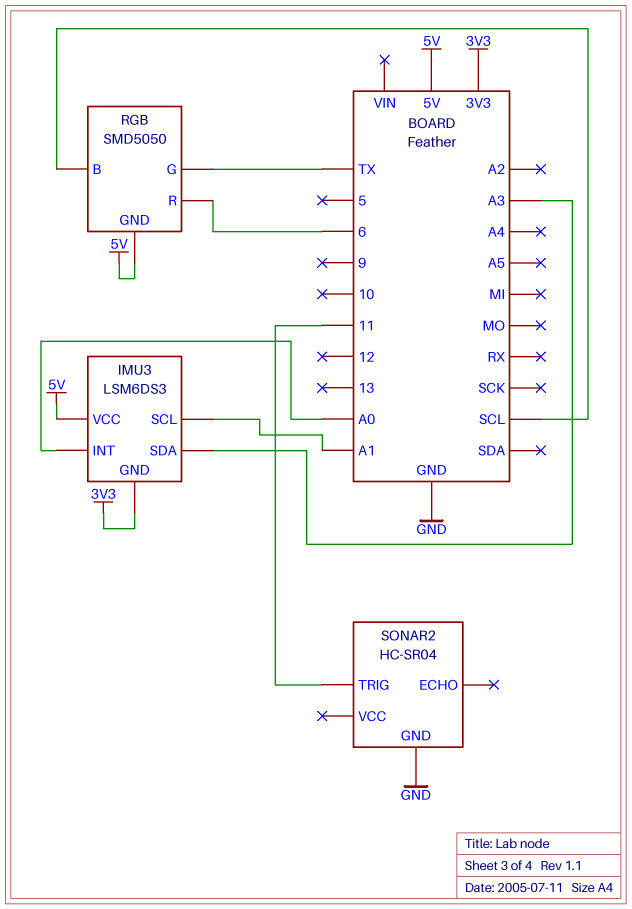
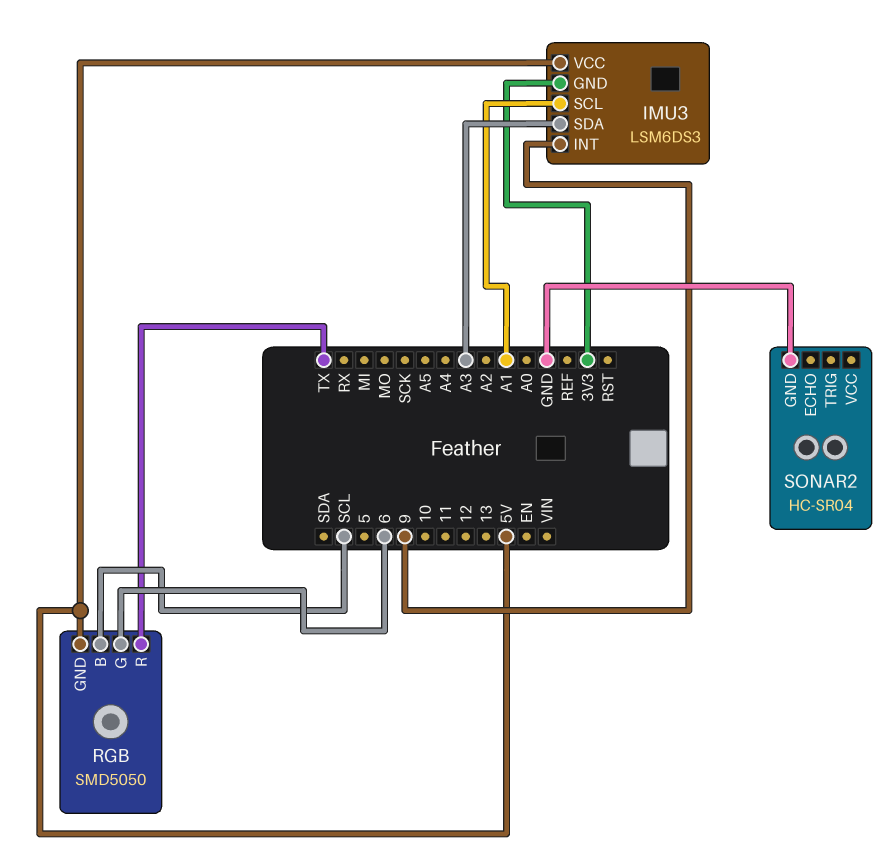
IMU3 pin INT: A0 -> 9
RGB pin G: TX -> 6
RGB pin R: 6 -> TX
SONAR2 pin TRIG: 11 -> none

